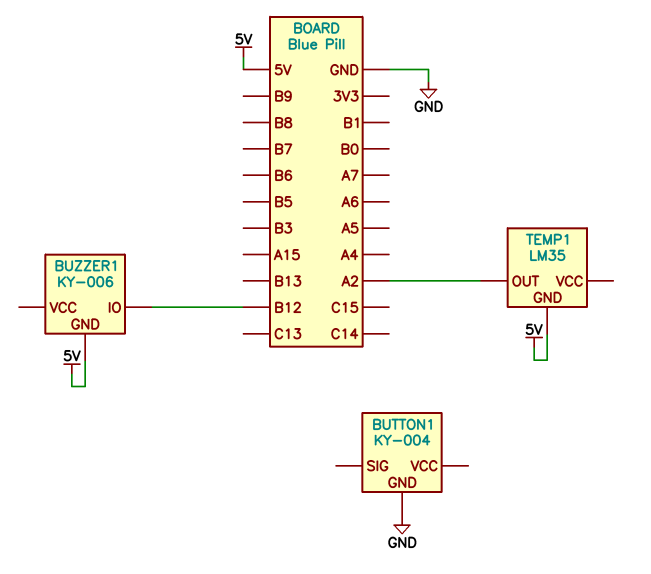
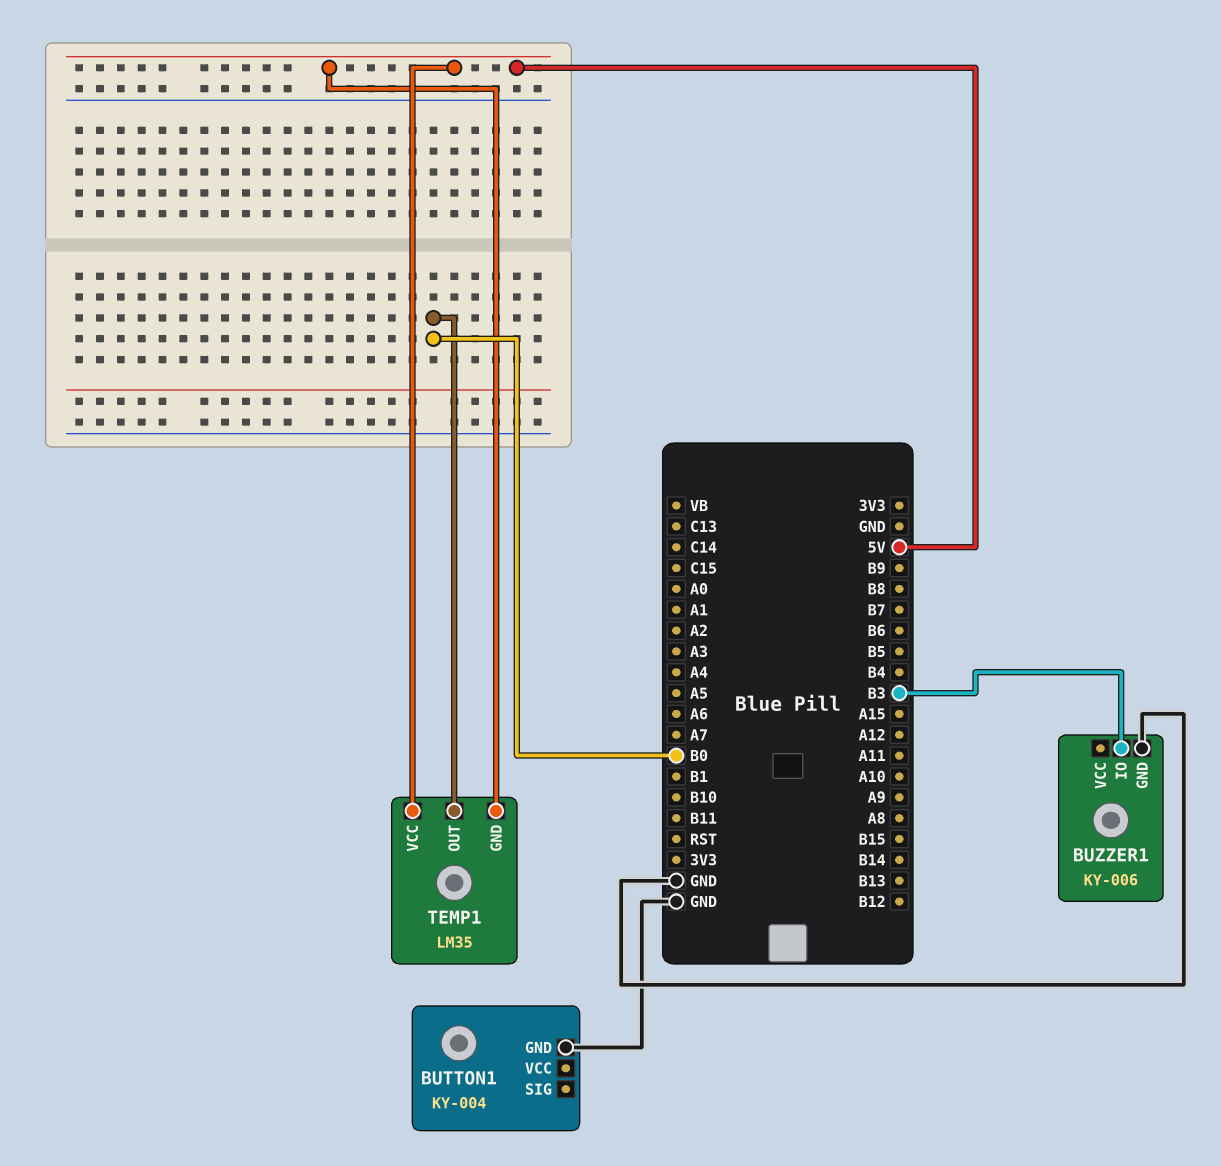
BUZZER1 pin GND: 5V -> GND
BUZZER1 pin IO: B12 -> B3
TEMP1 pin OUT: A2 -> B0
TEMP1 pin VCC: none -> 5V

